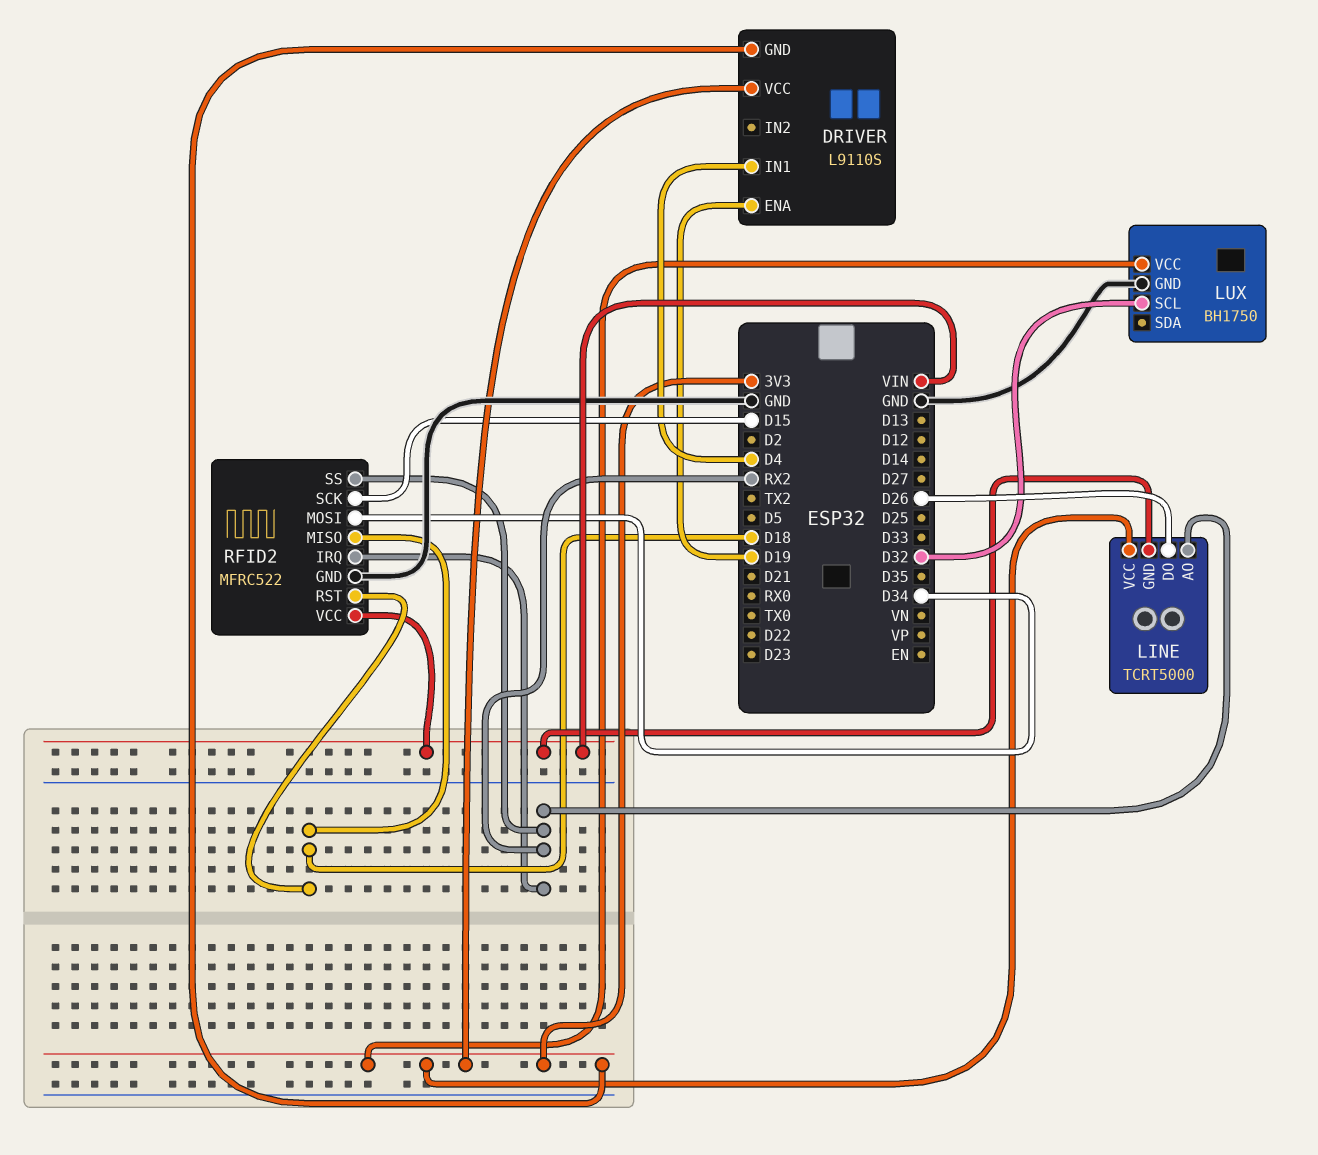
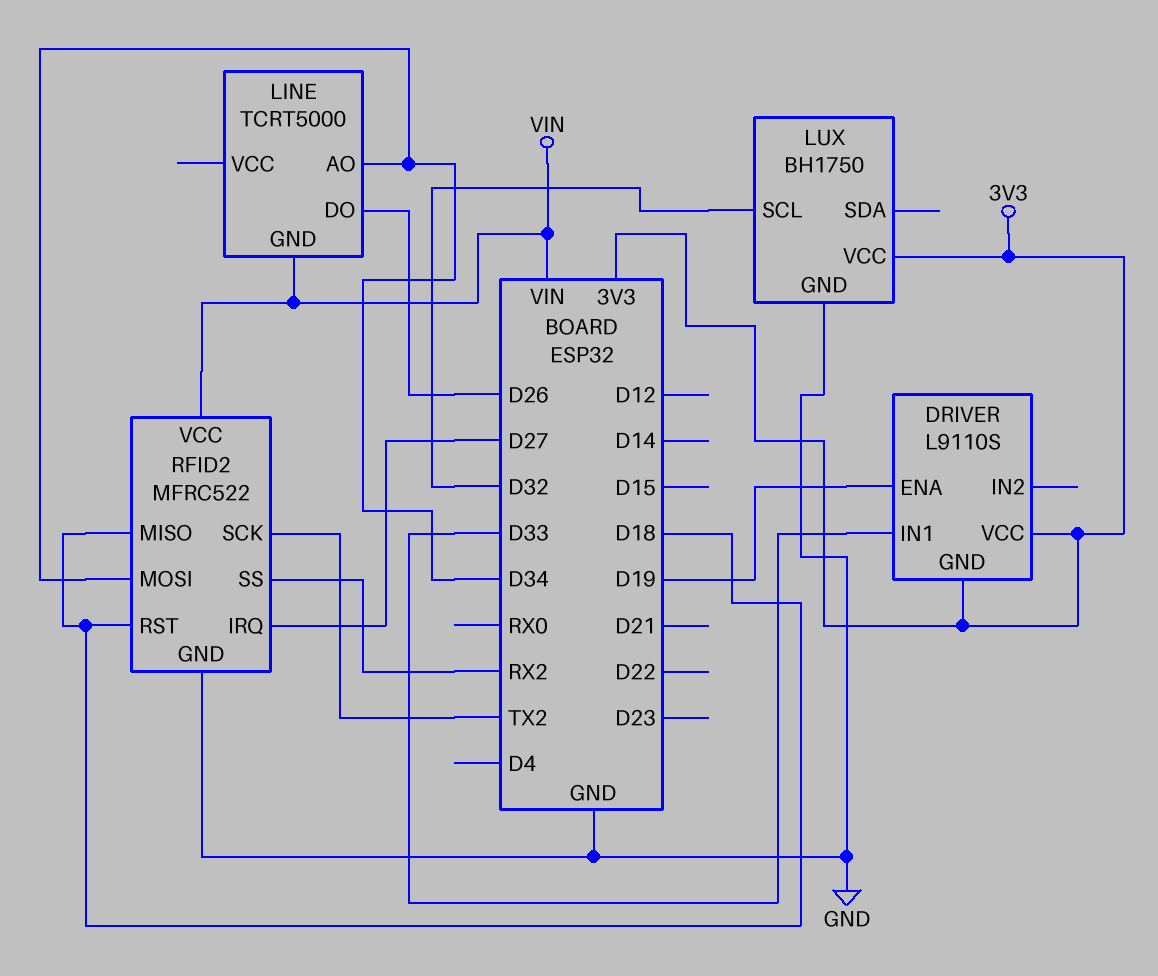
DRIVER pin IN1: D4 -> D33
LINE pin AO: RX2 -> D34
LINE pin VCC: 3V3 -> none
RFID2 pin IRQ: RX2 -> D27
RFID2 pin SCK: D15 -> TX2

